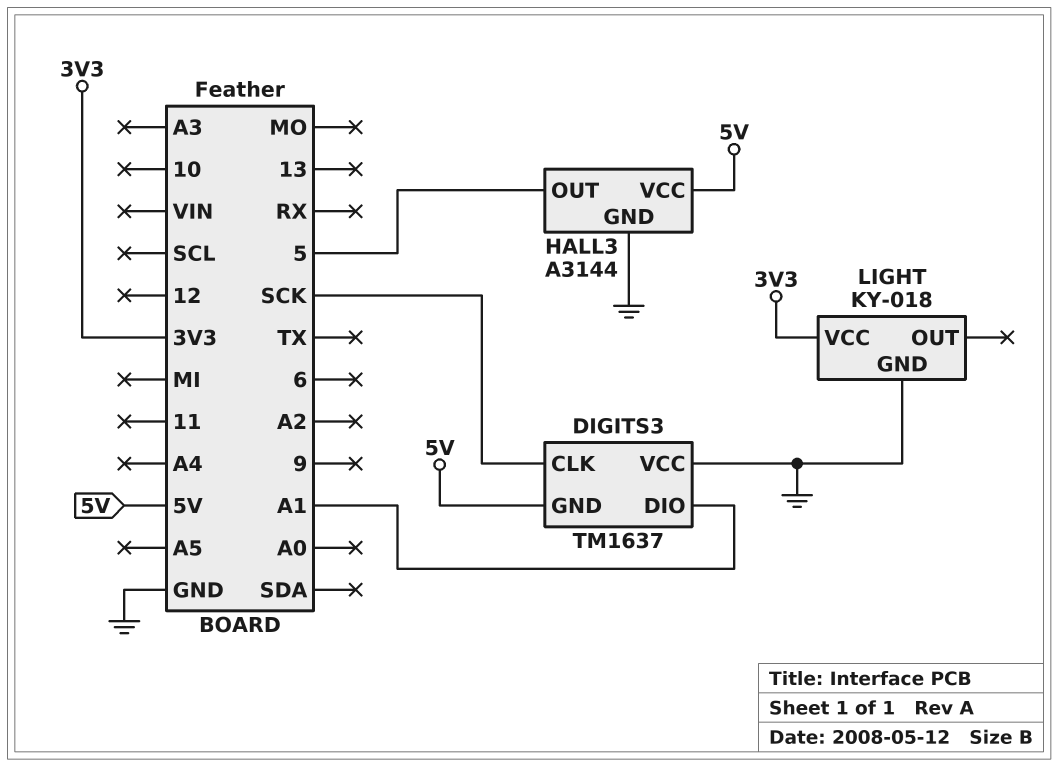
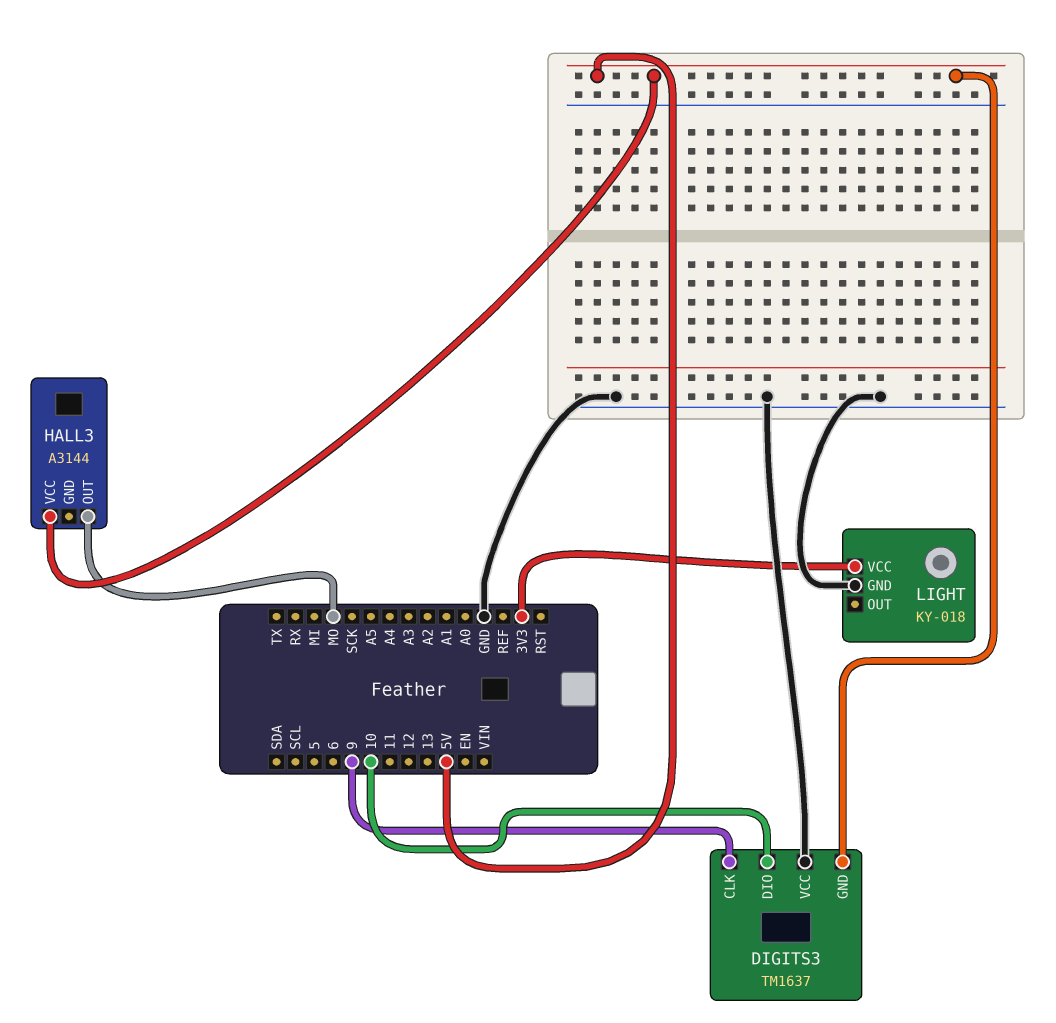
DIGITS3 pin CLK: SCK -> 9
DIGITS3 pin DIO: A1 -> 10
HALL3 pin GND: GND -> none
HALL3 pin OUT: 5 -> MO

